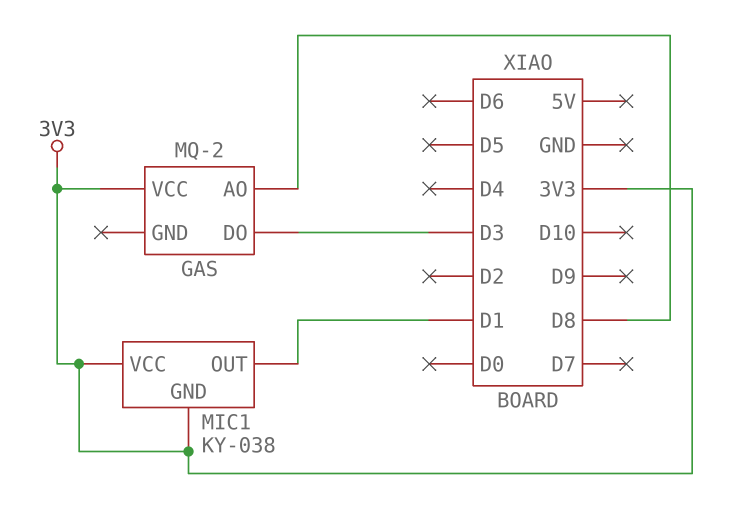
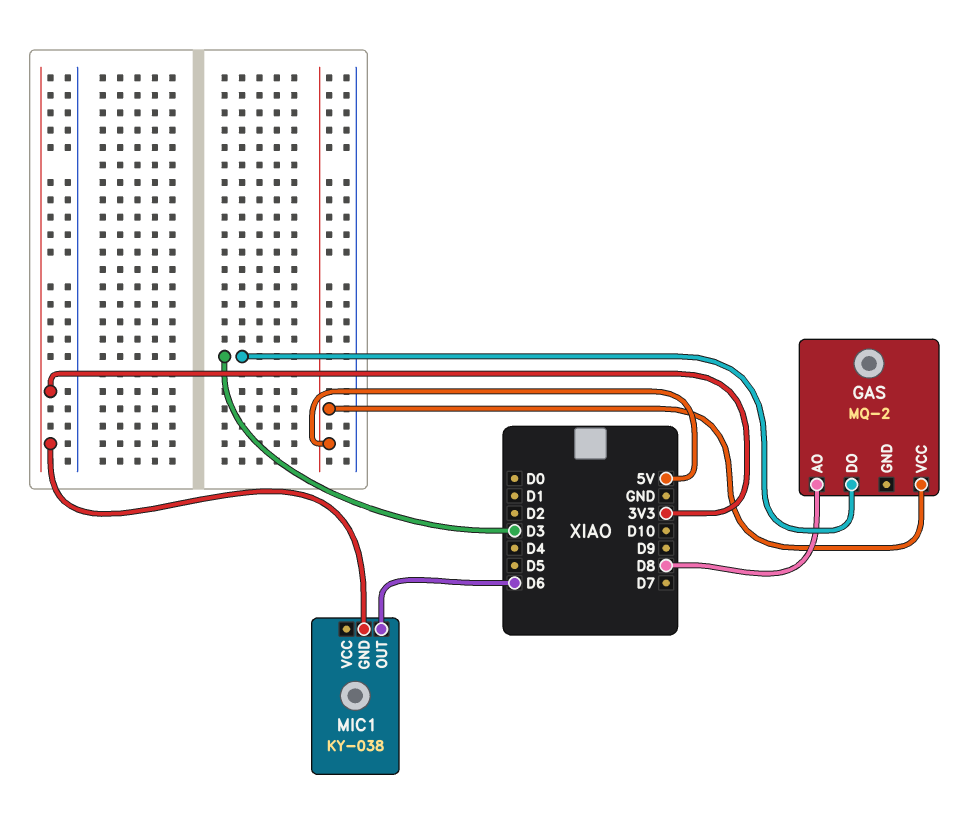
GAS pin VCC: 3V3 -> 5V
MIC1 pin OUT: D1 -> D6
MIC1 pin VCC: 3V3 -> none

